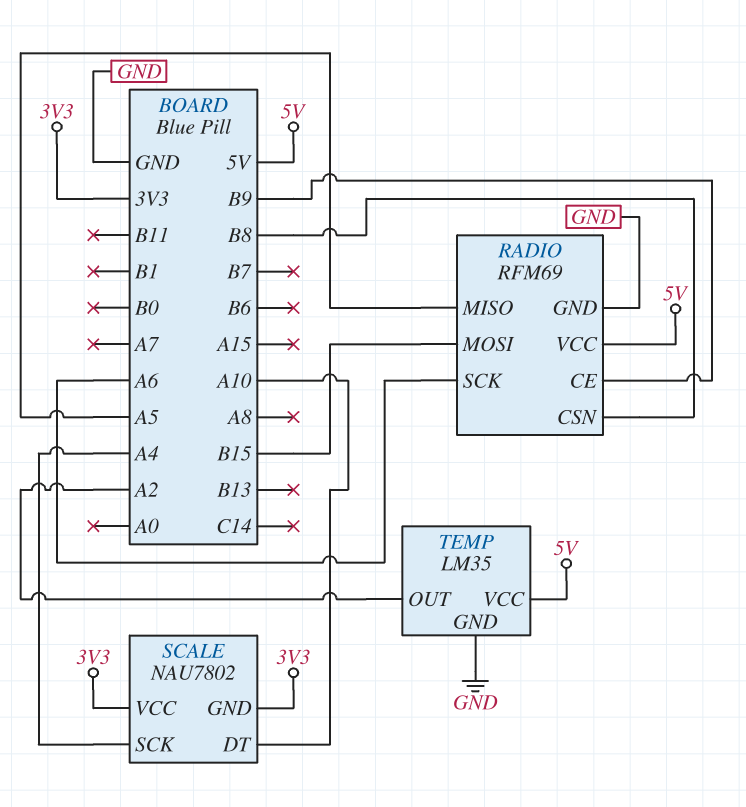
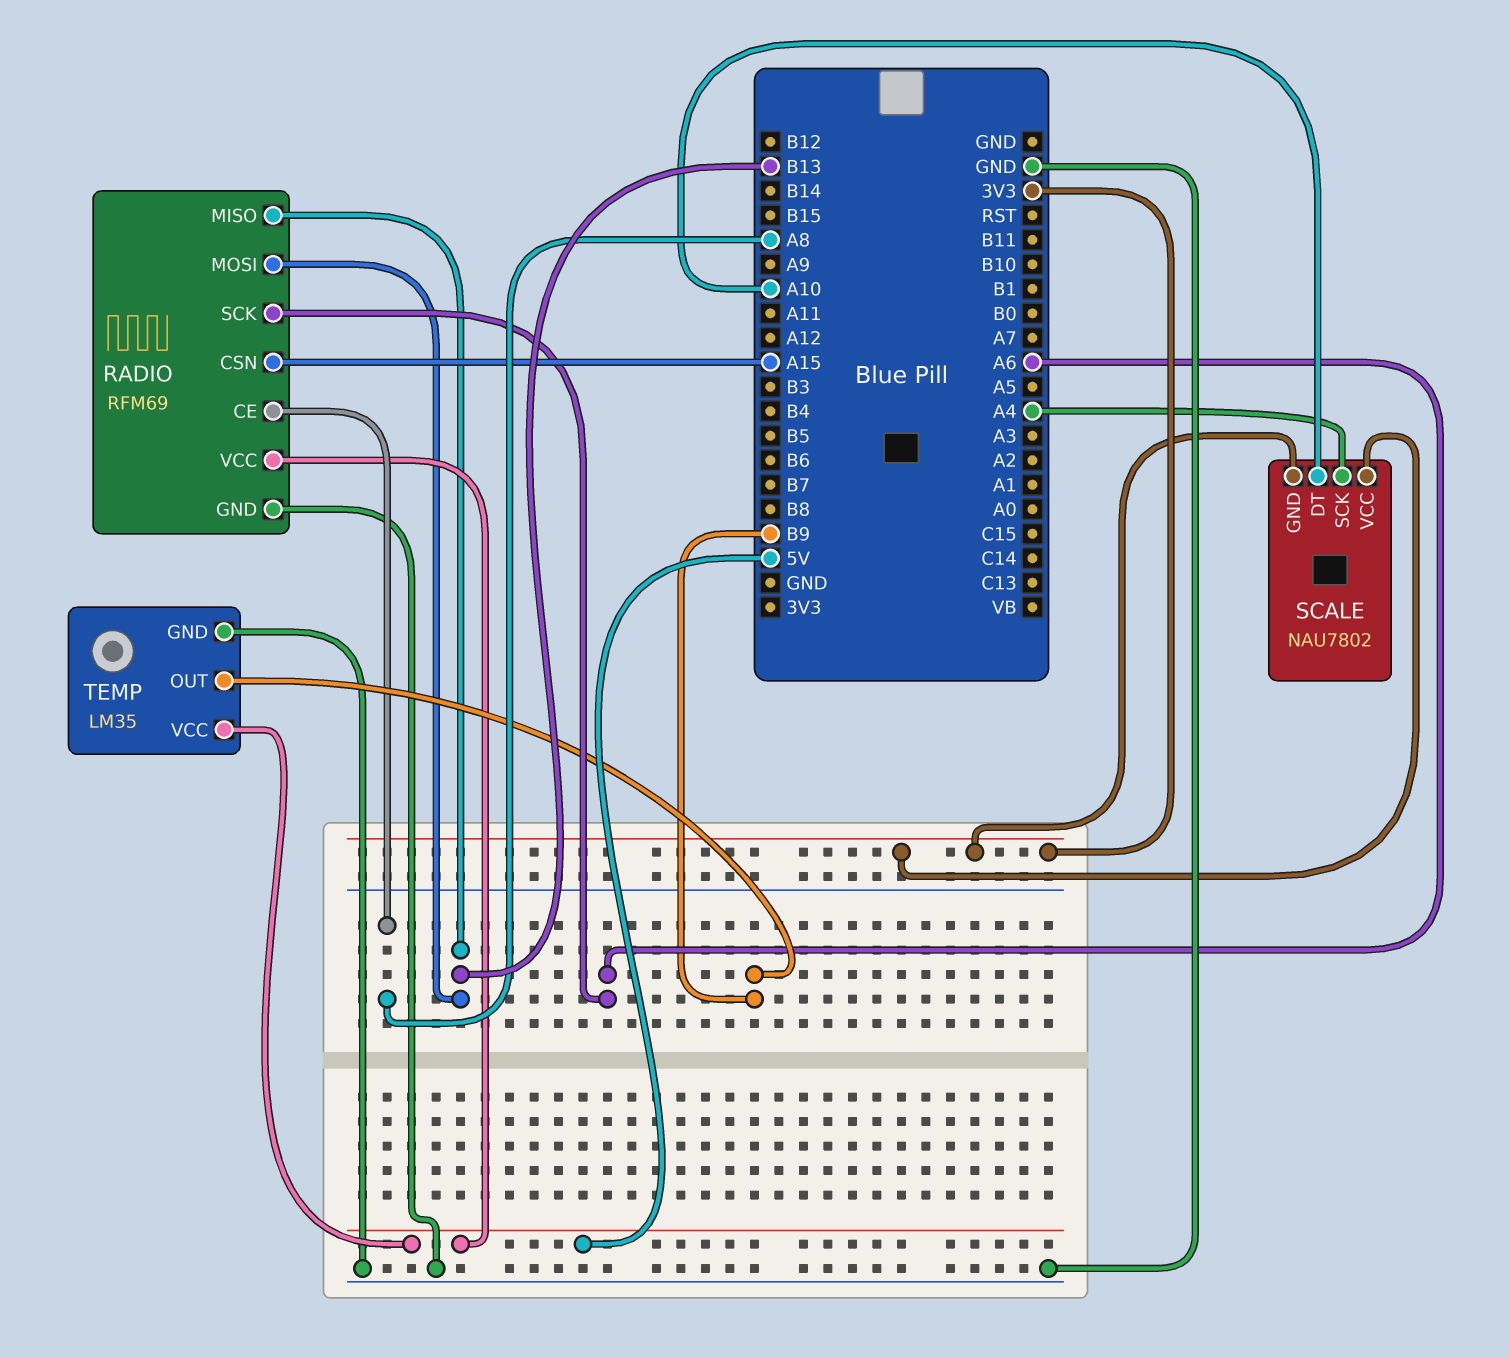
RADIO pin CE: B9 -> A8
RADIO pin CSN: B8 -> A15
RADIO pin MISO: A5 -> B13
RADIO pin MOSI: B15 -> B13
TEMP pin OUT: A2 -> B9

